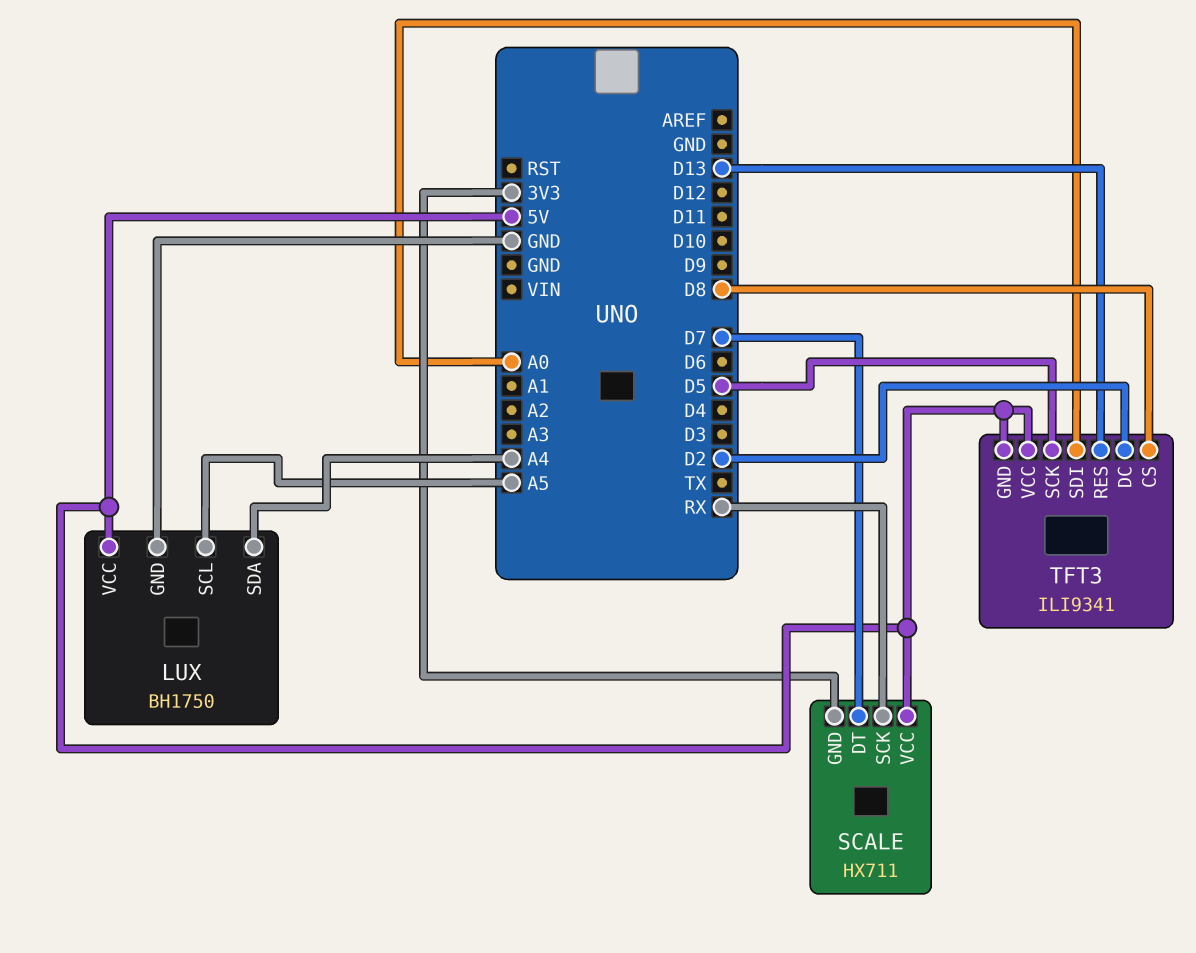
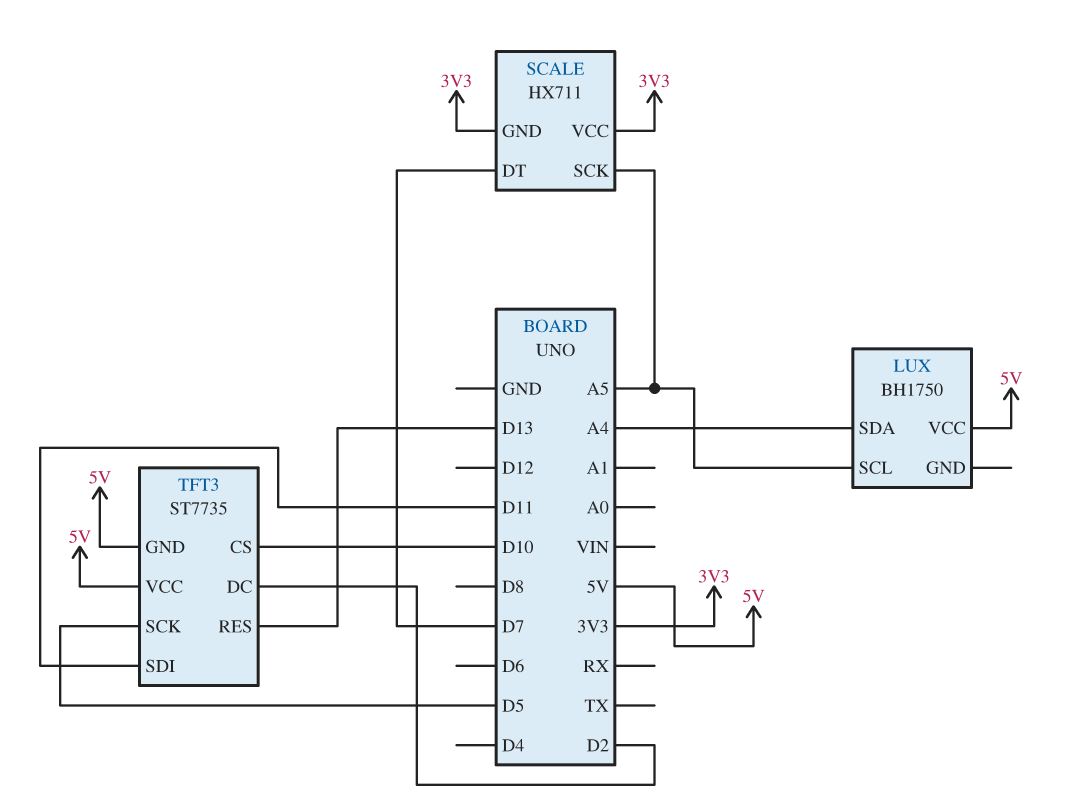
LUX pin GND: GND -> none
SCALE pin SCK: RX -> A5
SCALE pin VCC: 5V -> 3V3
TFT3: ILI9341 -> ST7735
TFT3 pin CS: D8 -> D10
TFT3 pin SDI: A0 -> D11

